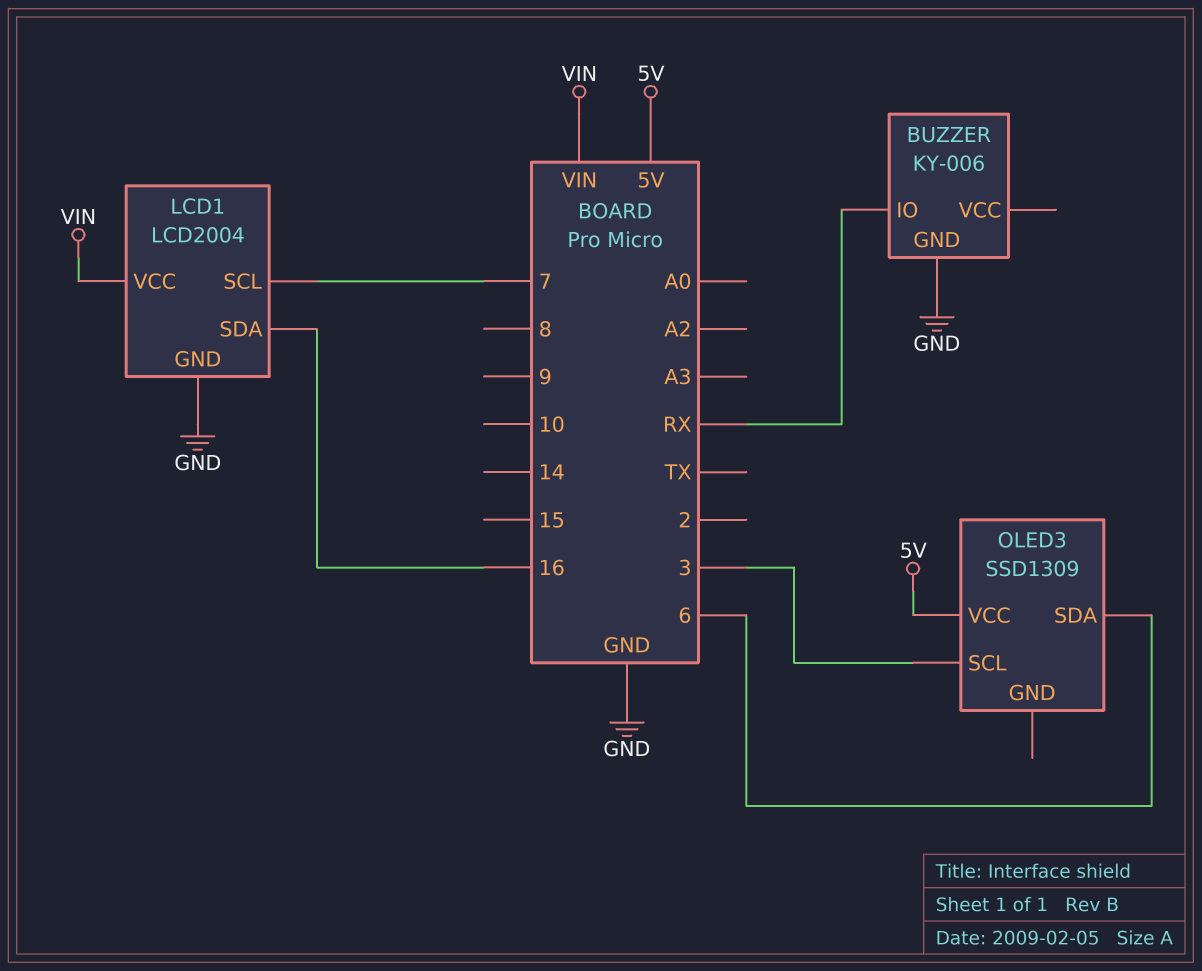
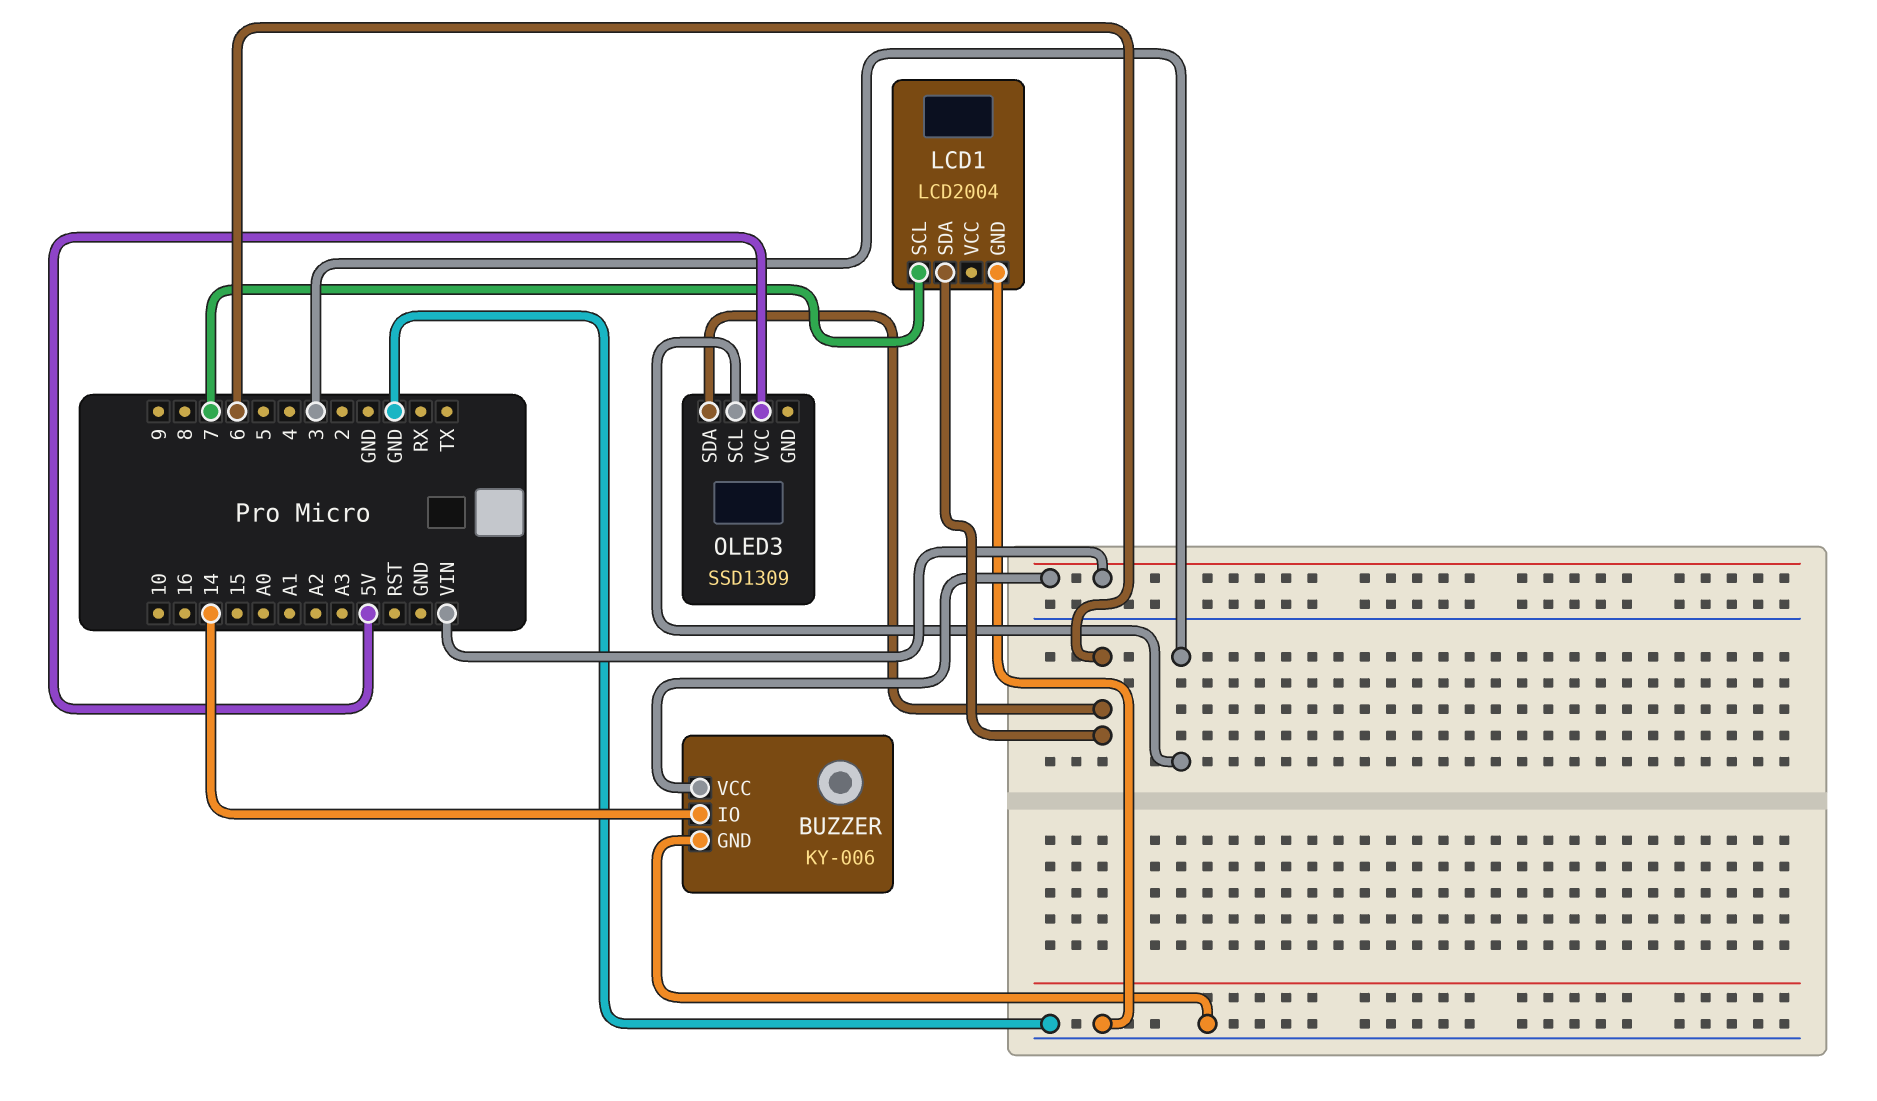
BUZZER pin IO: RX -> 14
BUZZER pin VCC: none -> VIN
LCD1 pin SDA: 16 -> 6
LCD1 pin VCC: VIN -> none

